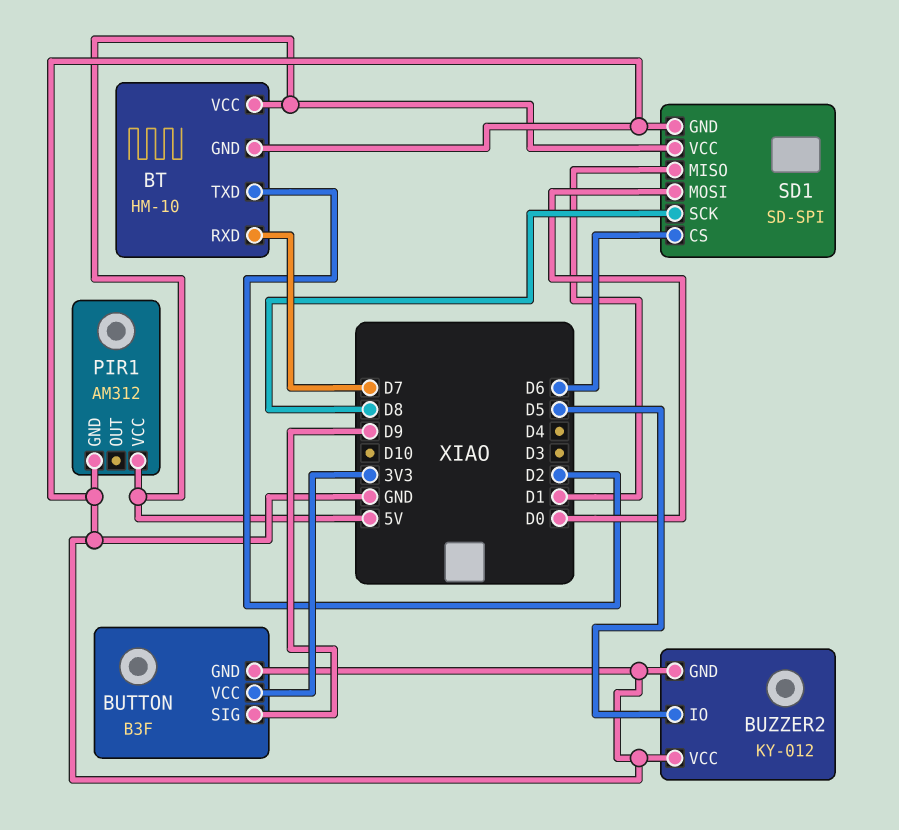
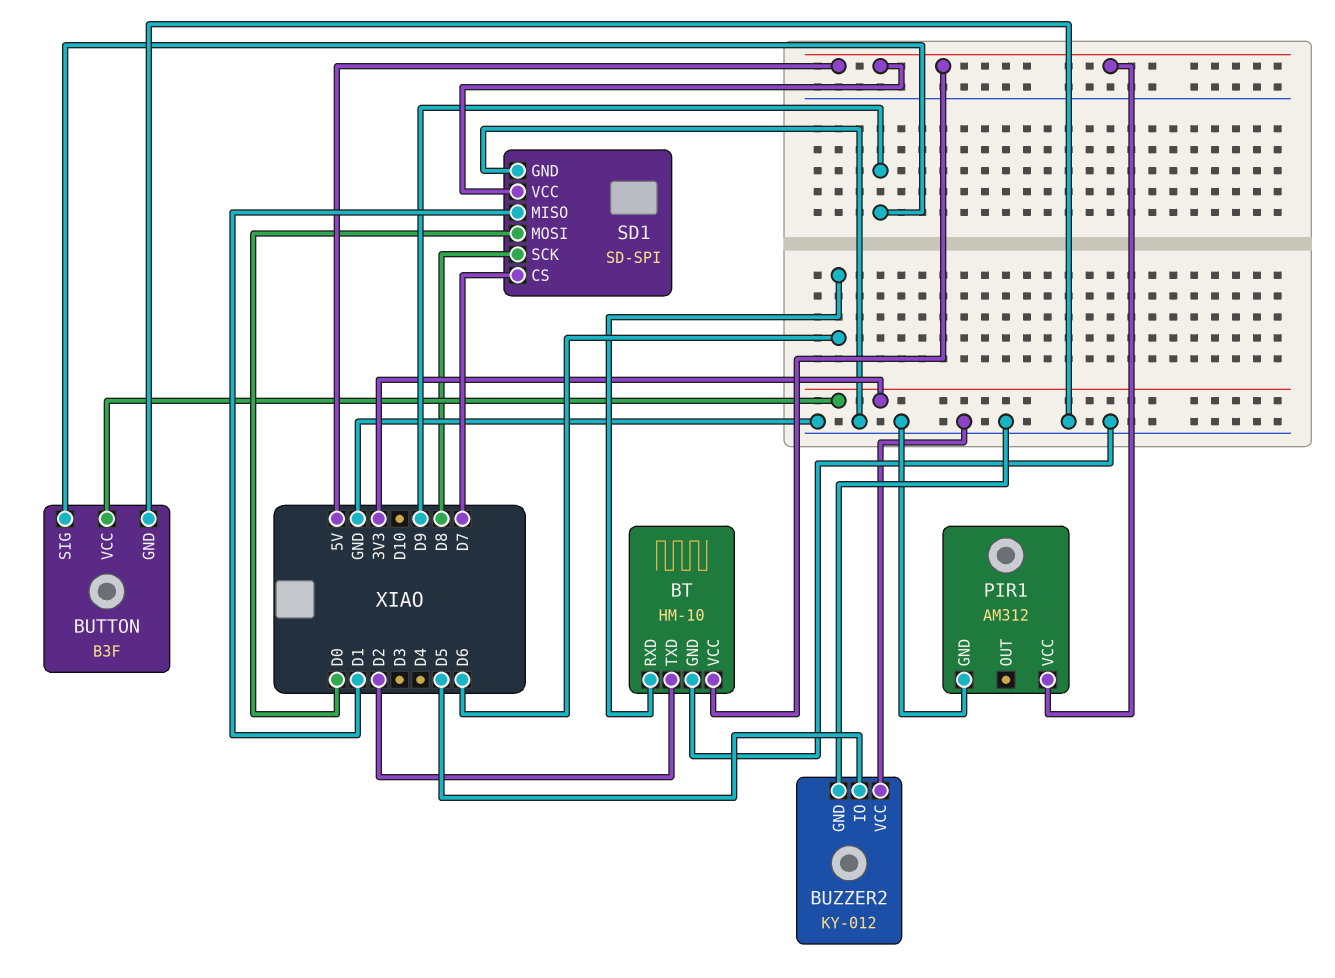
BT pin RXD: D7 -> D6
SD1 pin CS: D6 -> D7

